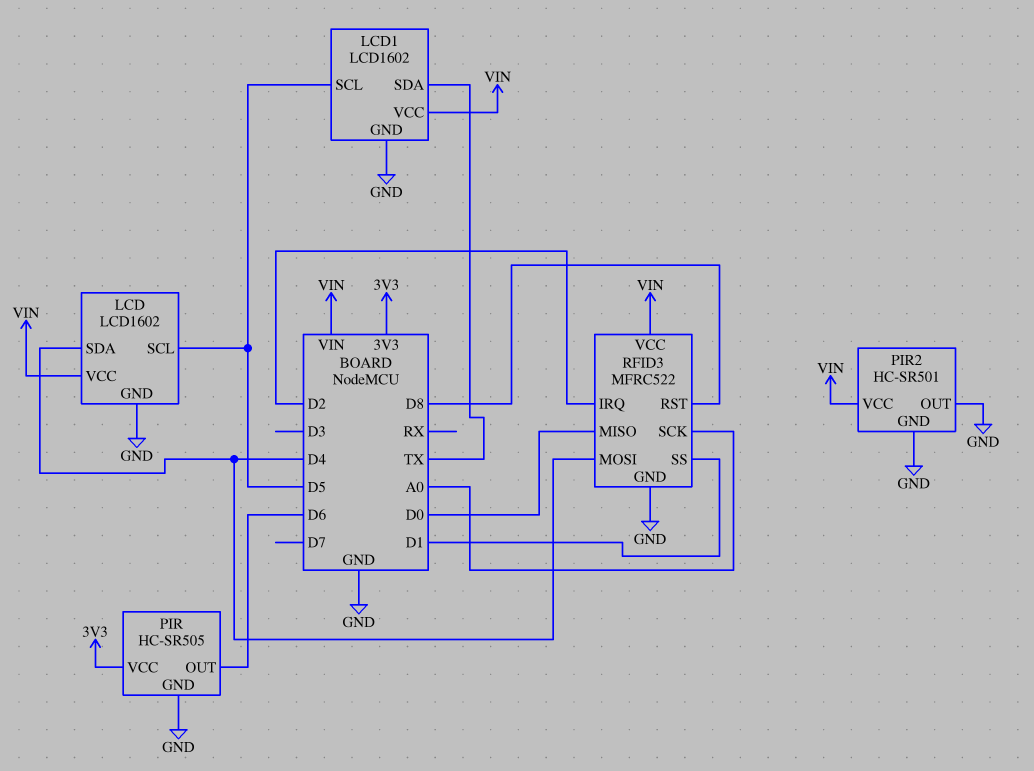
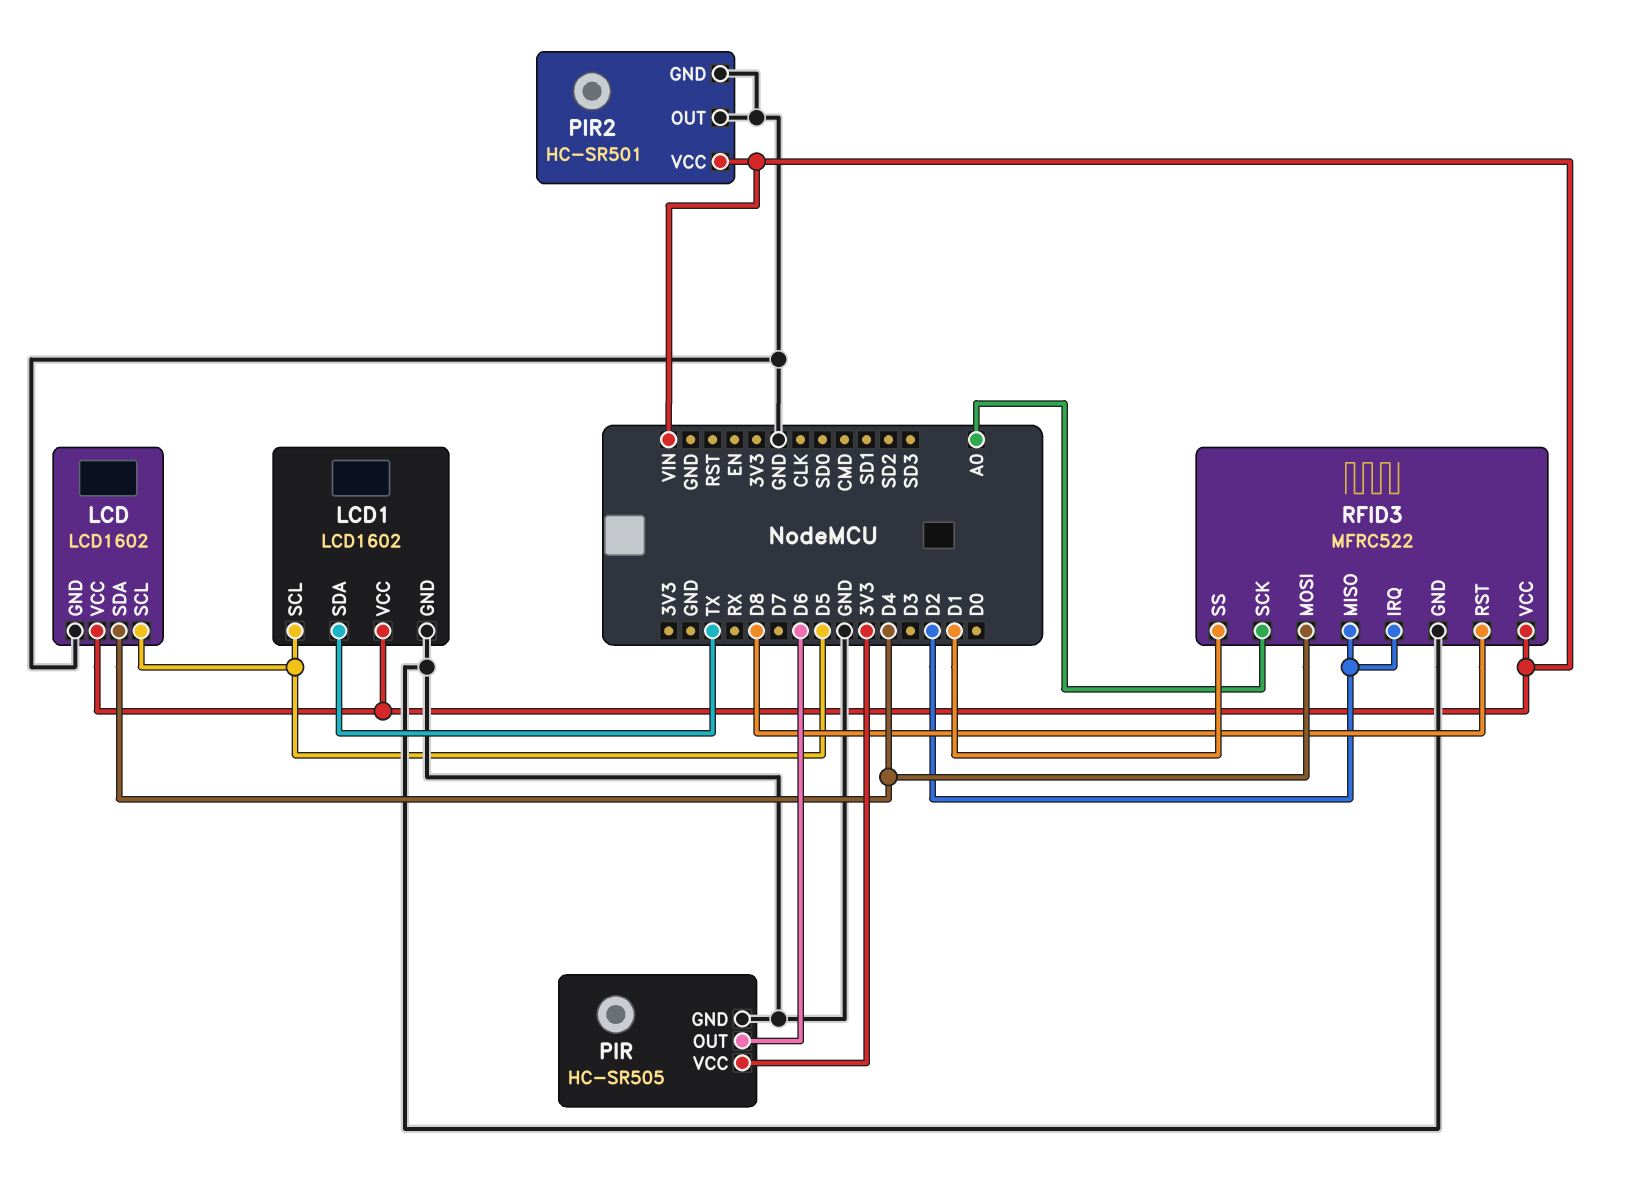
RFID3 pin MISO: D0 -> D2

